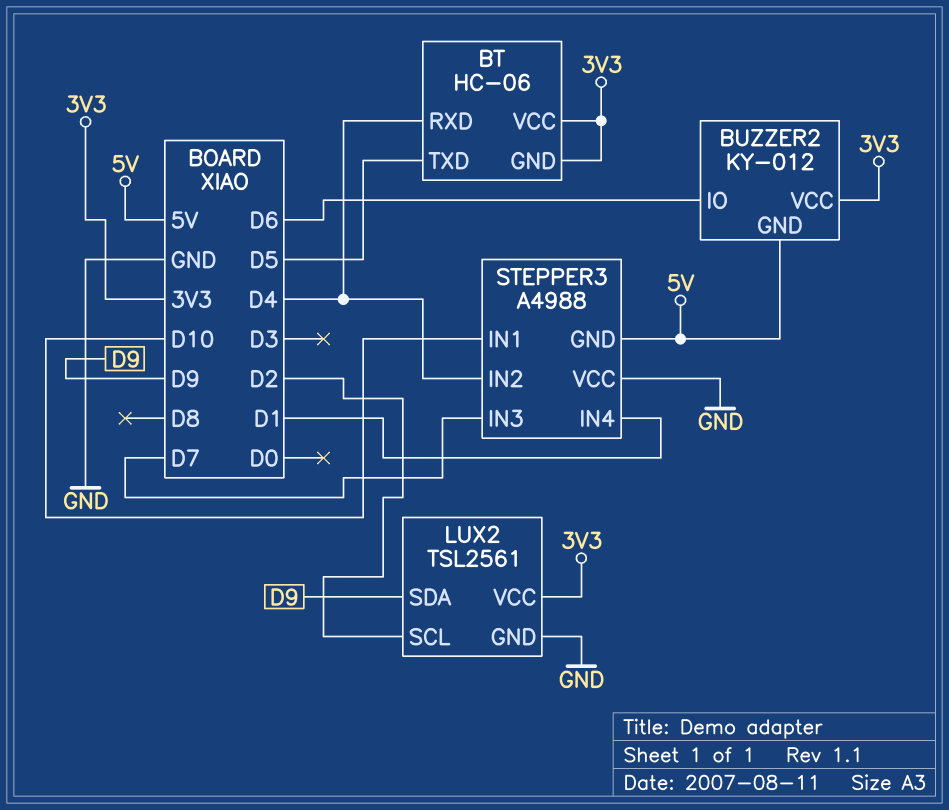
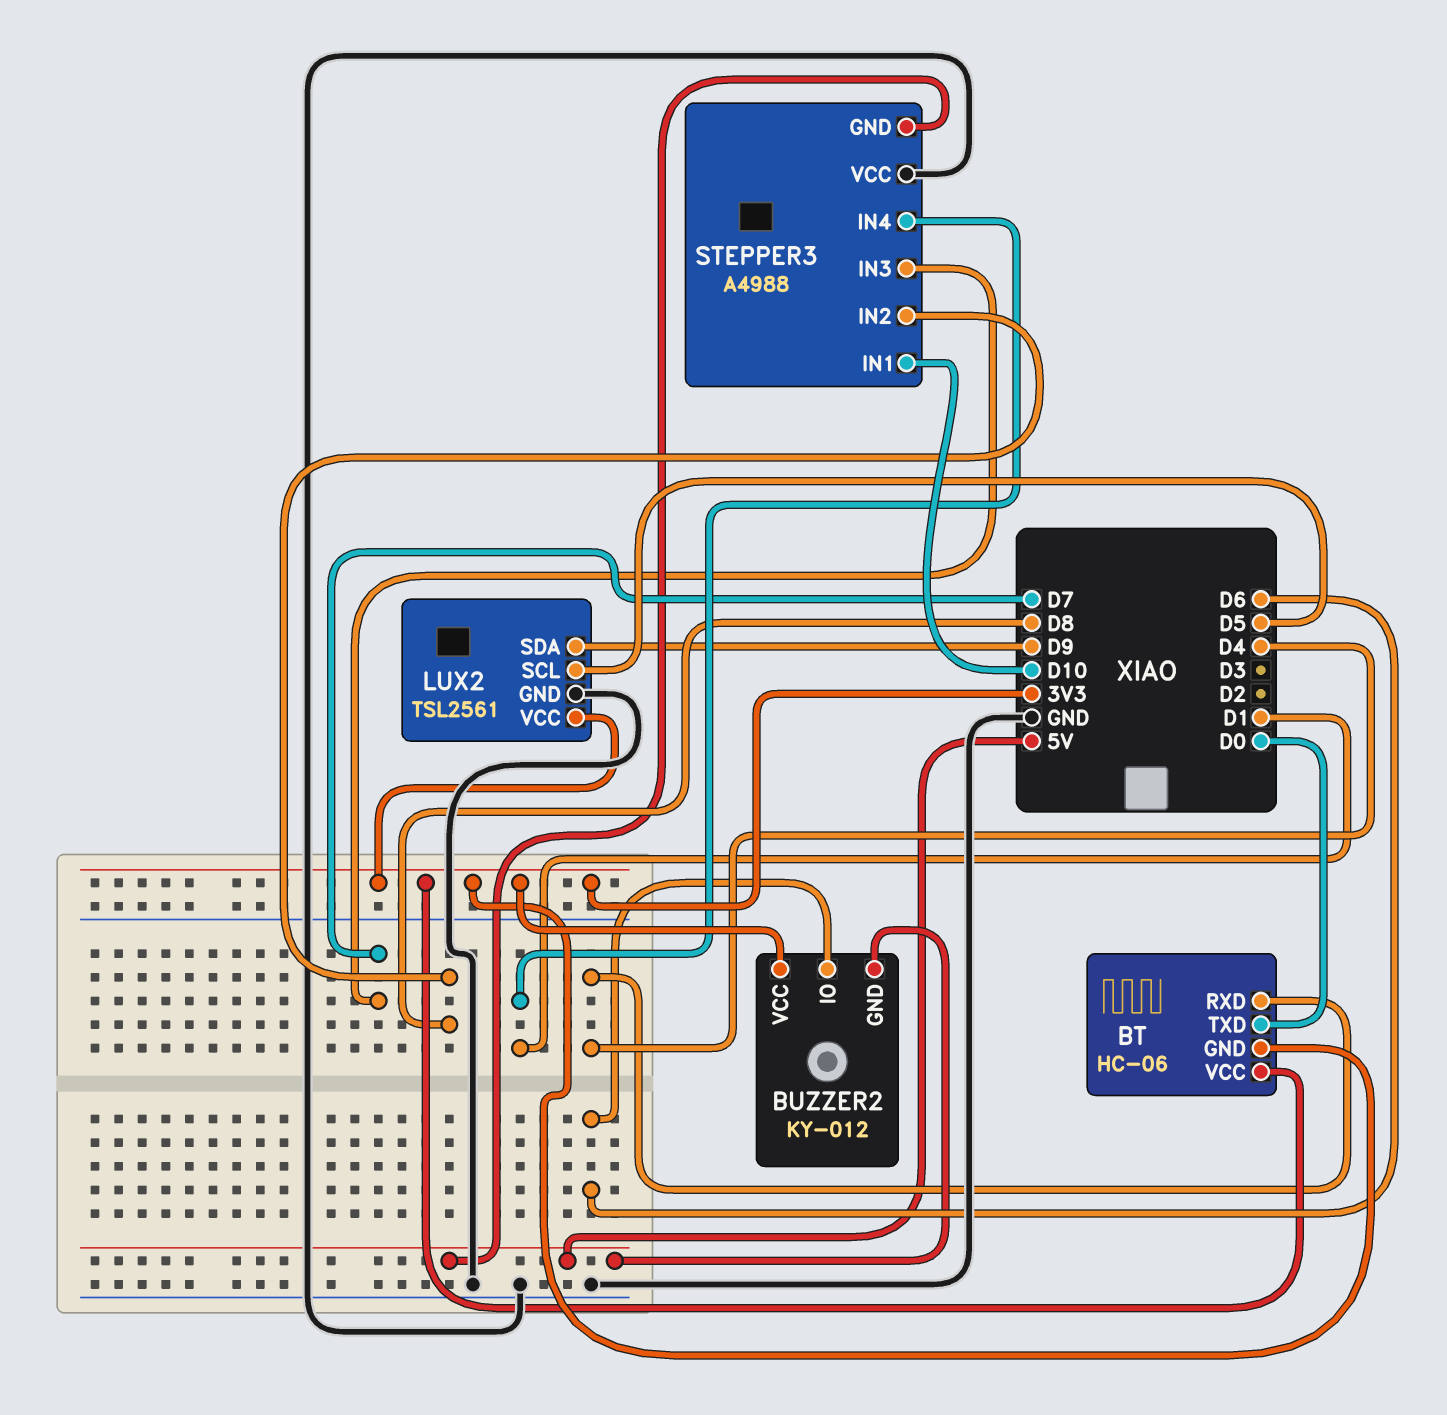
BT pin TXD: D5 -> D0
LUX2 pin SCL: D2 -> D5
STEPPER3 pin IN2: D4 -> D8

